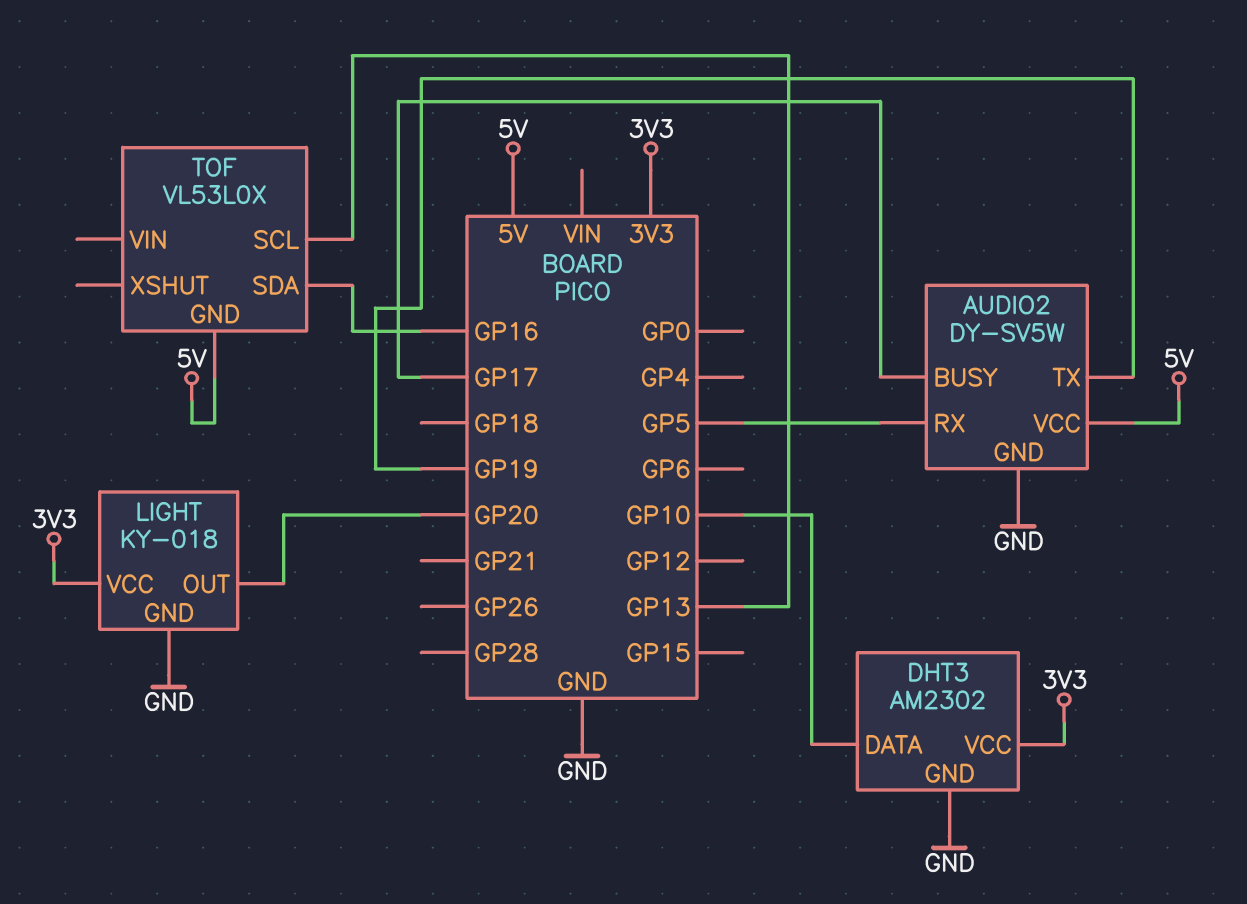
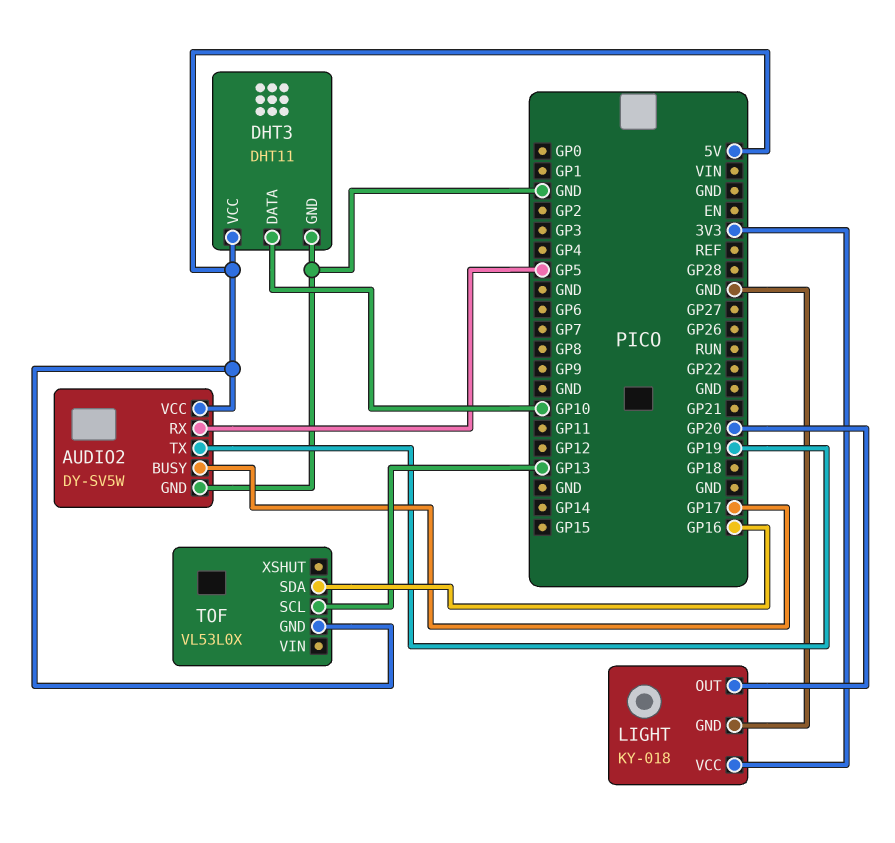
DHT3: AM2302 -> DHT11
DHT3 pin VCC: 3V3 -> 5V

